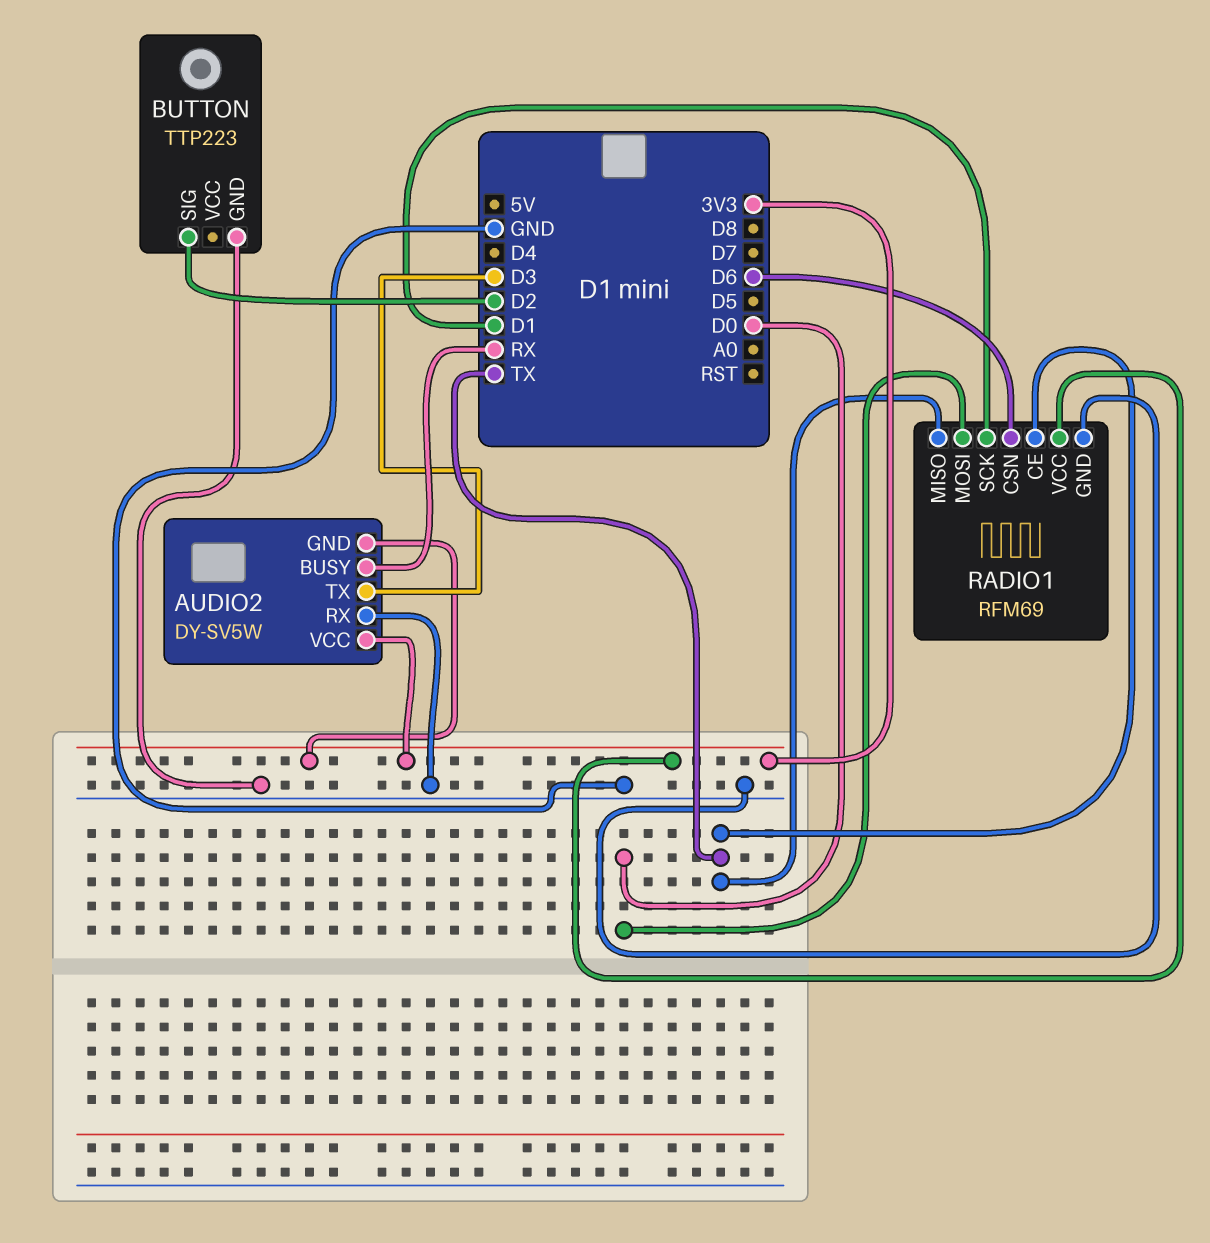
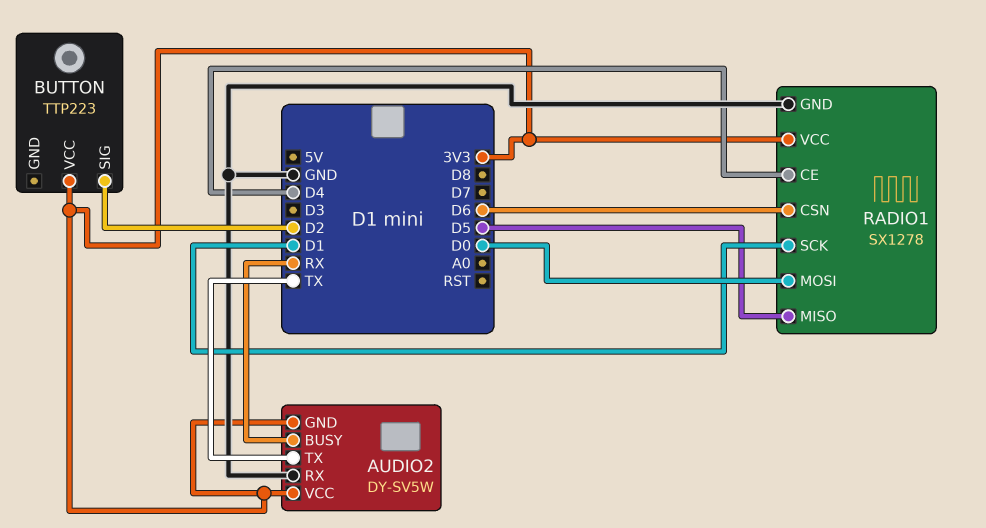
AUDIO2 pin TX: D3 -> TX
BUTTON pin GND: GND -> none
BUTTON pin VCC: none -> 3V3
RADIO1: RFM69 -> SX1278
RADIO1 pin CE: TX -> D4
RADIO1 pin MISO: TX -> D5

